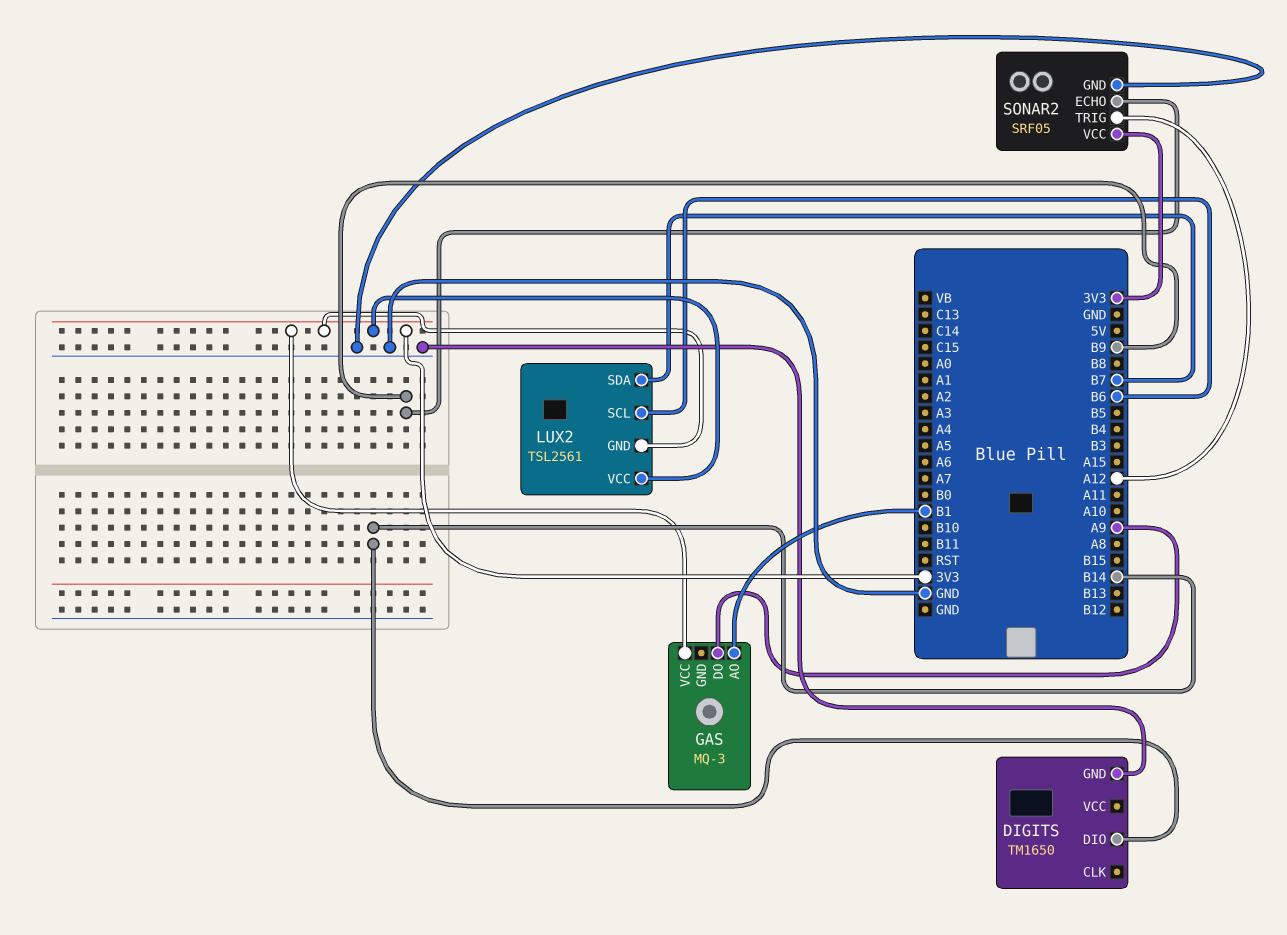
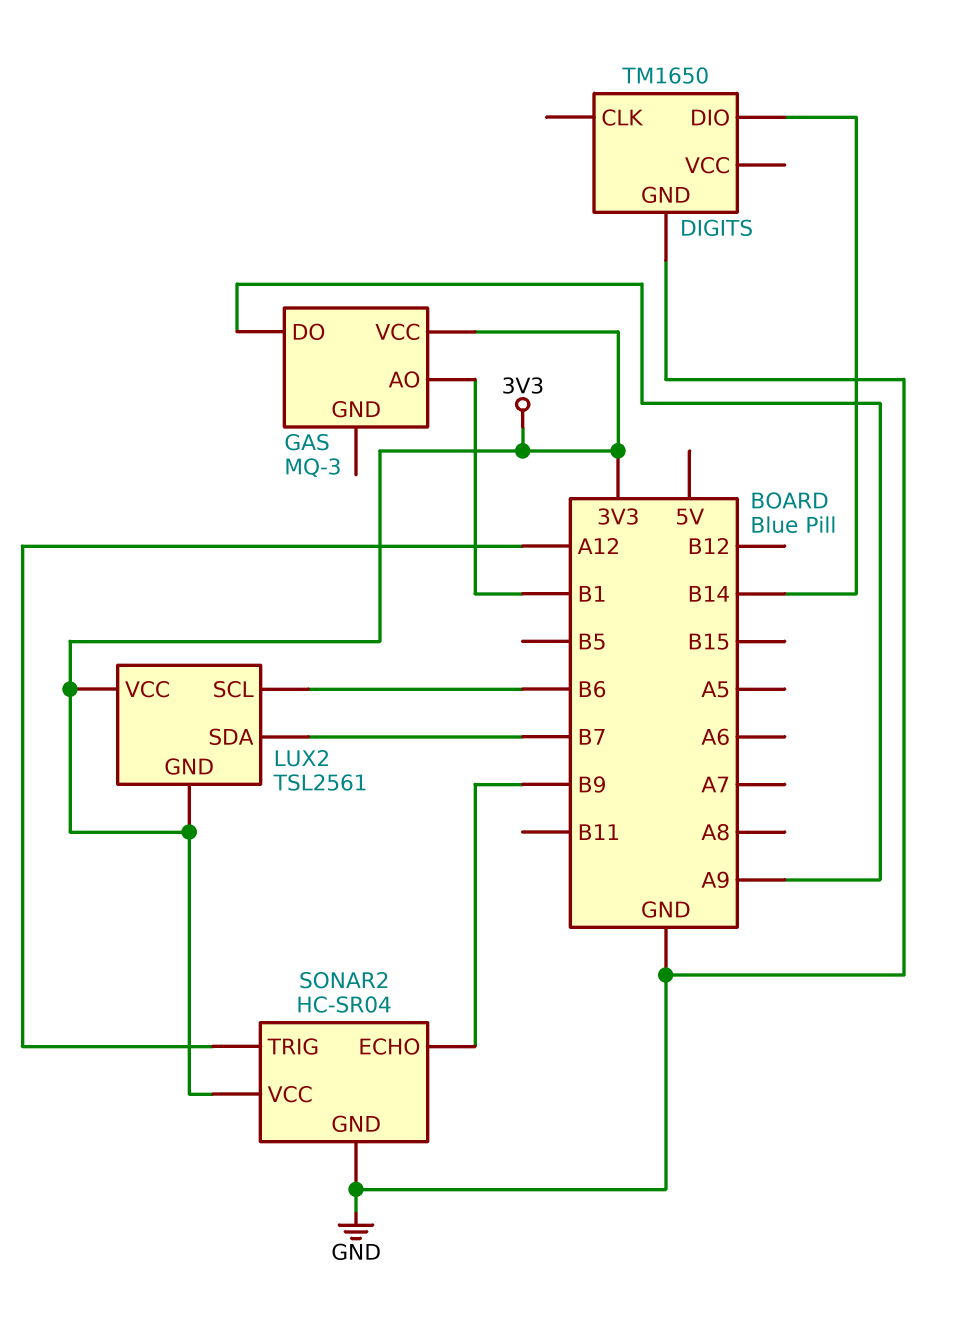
SONAR2: SRF05 -> HC-SR04

